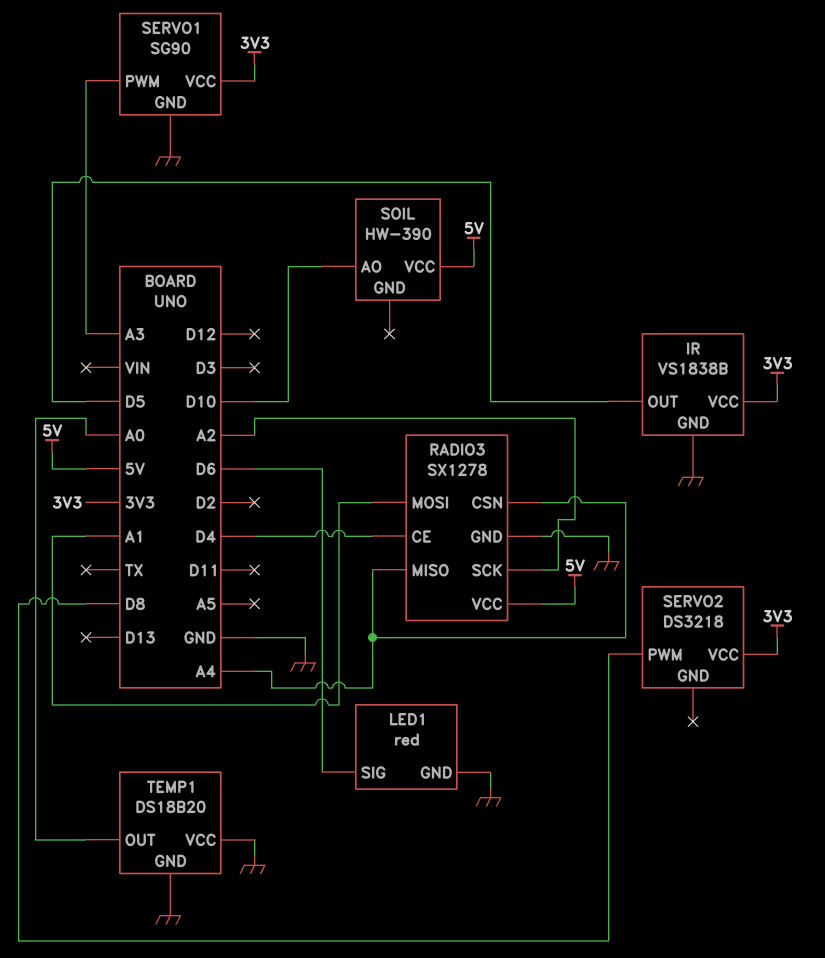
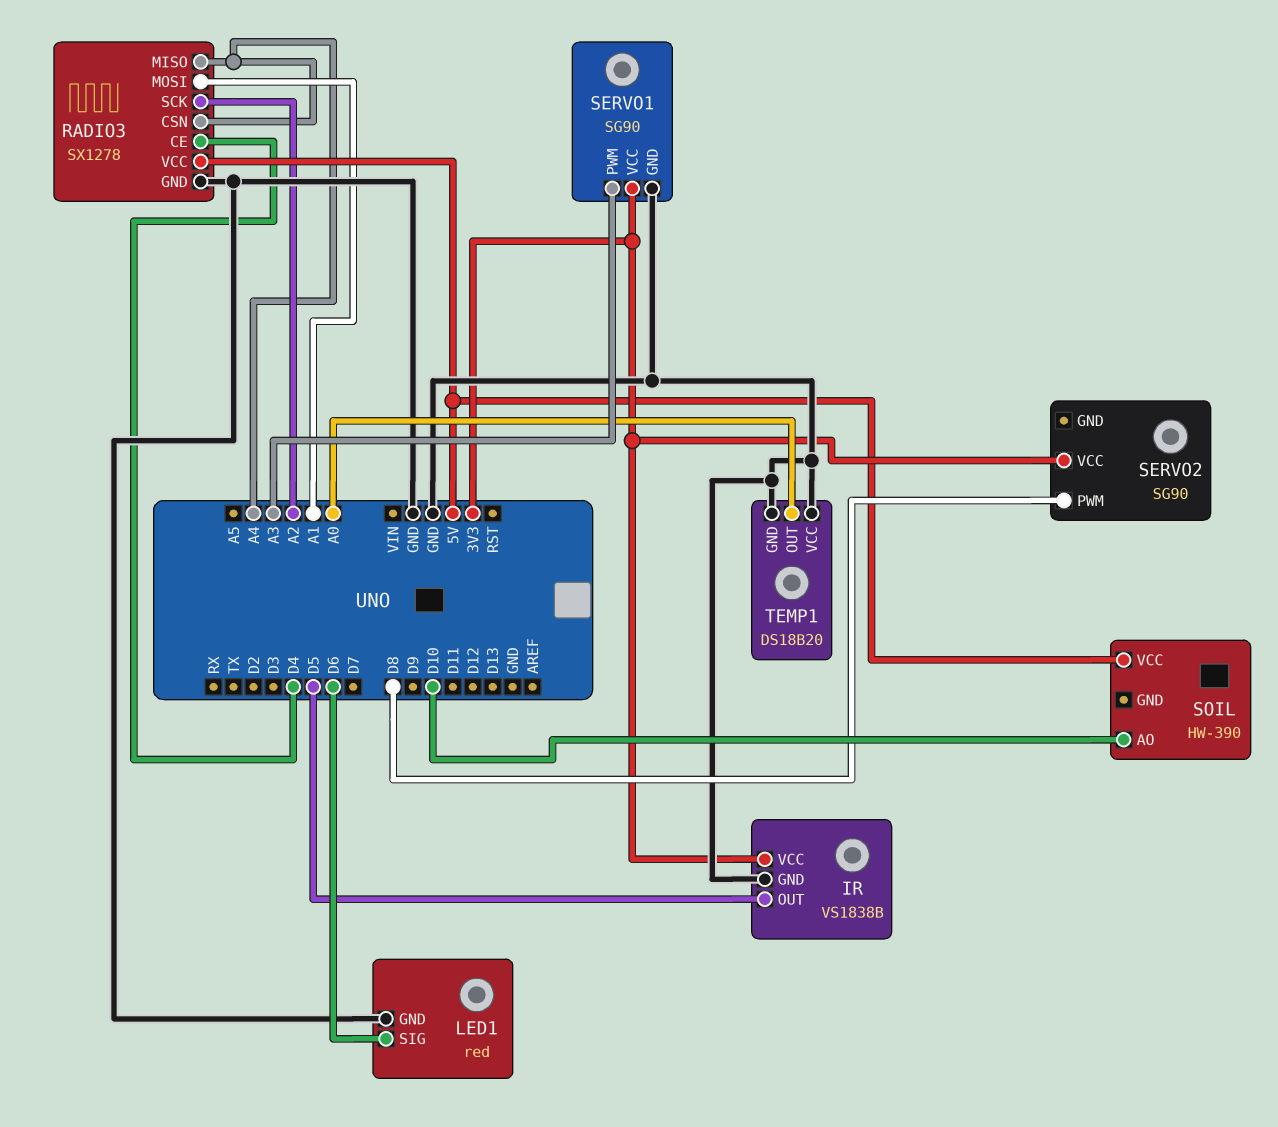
SERVO2: DS3218 -> SG90

